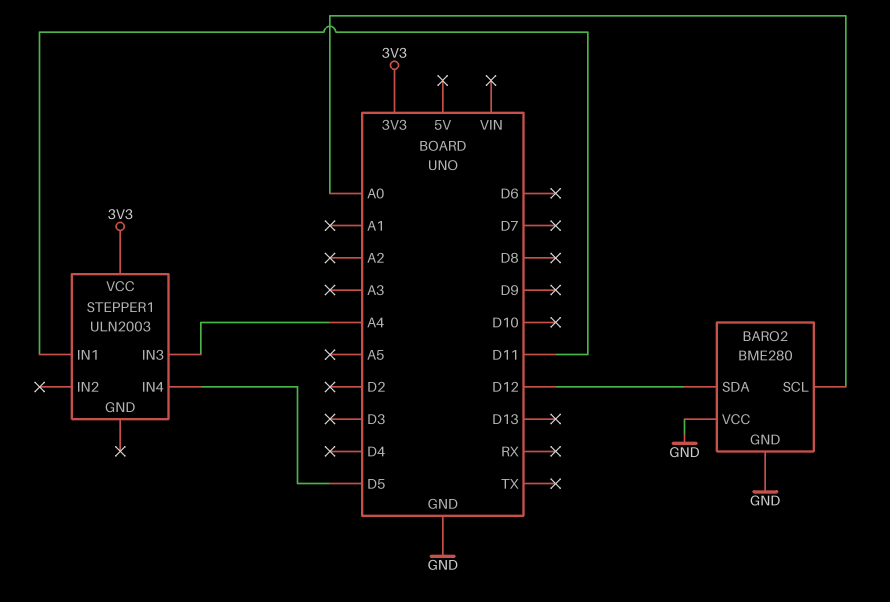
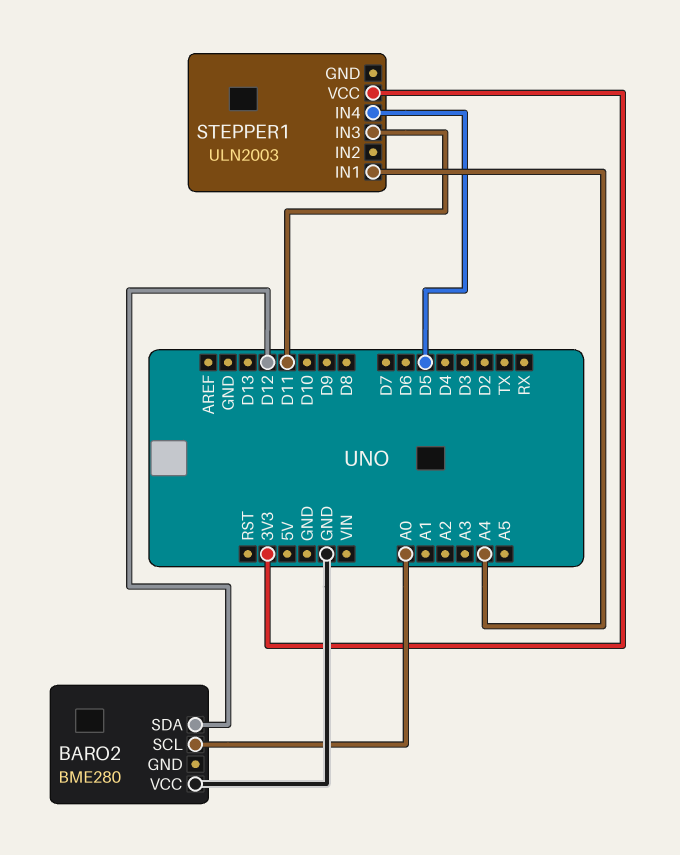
BARO2 pin GND: GND -> none
STEPPER1 pin IN1: D11 -> A4
STEPPER1 pin IN3: A4 -> D11

